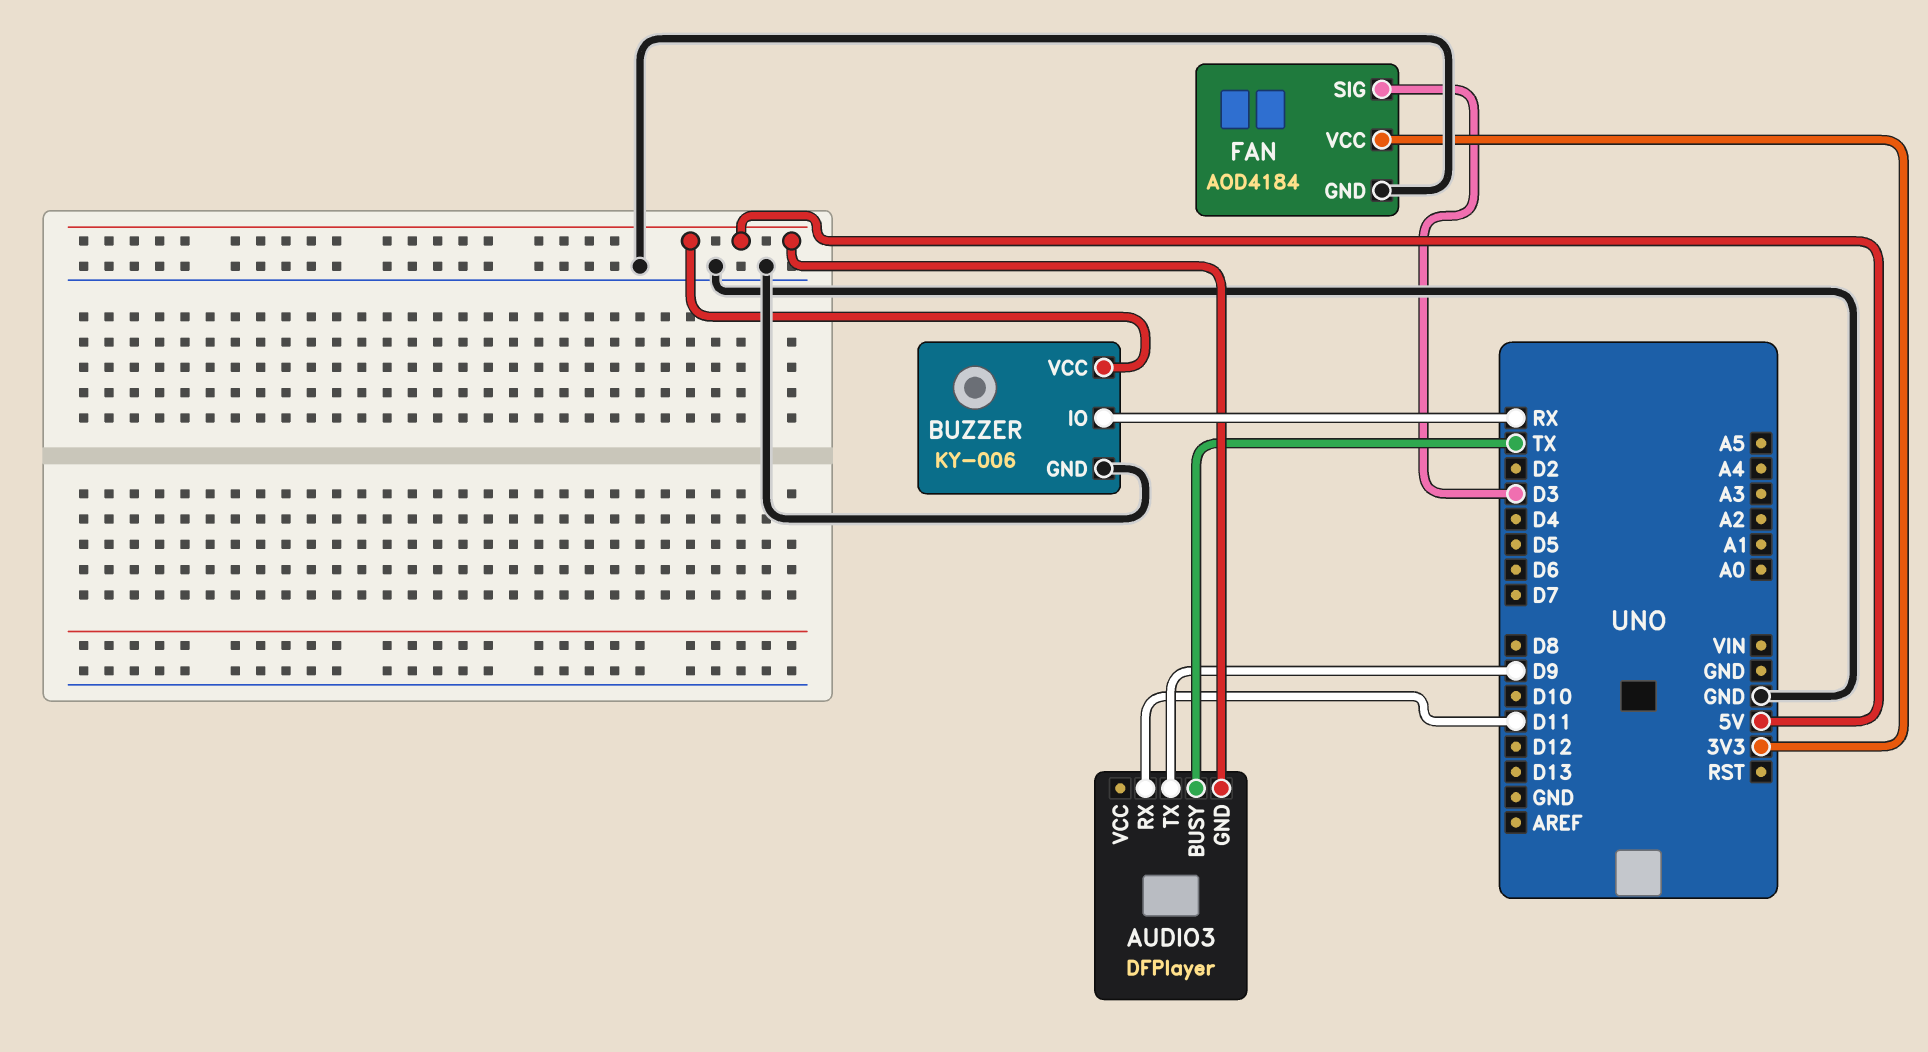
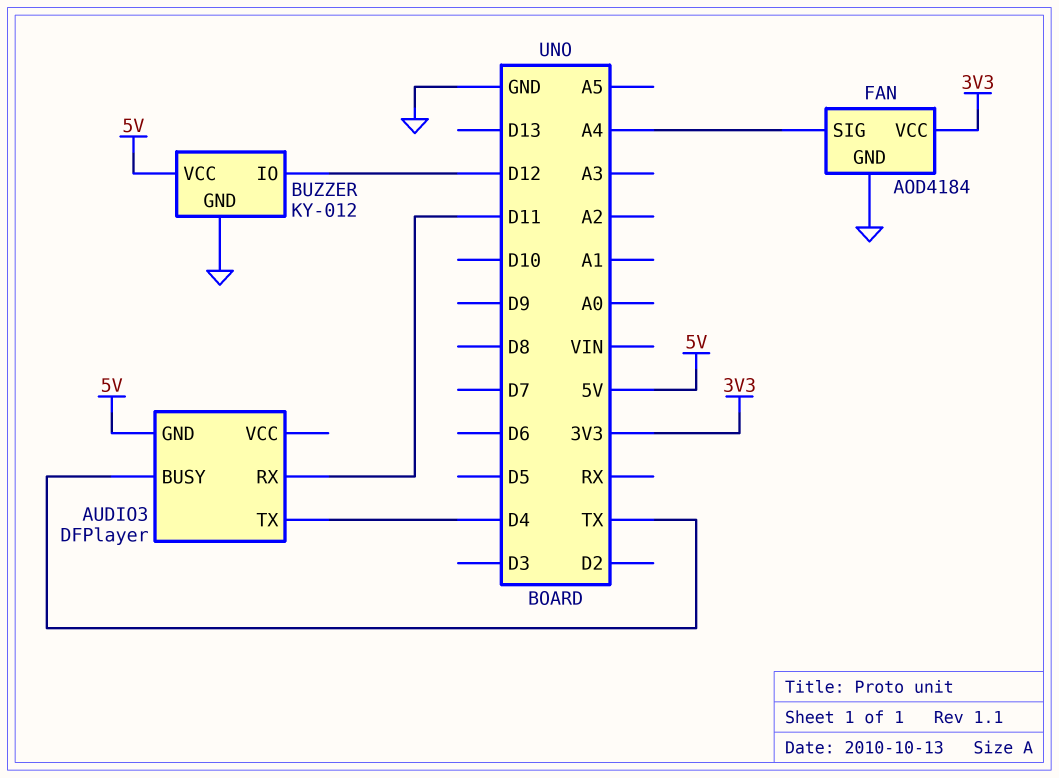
AUDIO3 pin TX: D9 -> D4
BUZZER: KY-006 -> KY-012
BUZZER pin IO: RX -> D12
FAN pin SIG: D3 -> A4

